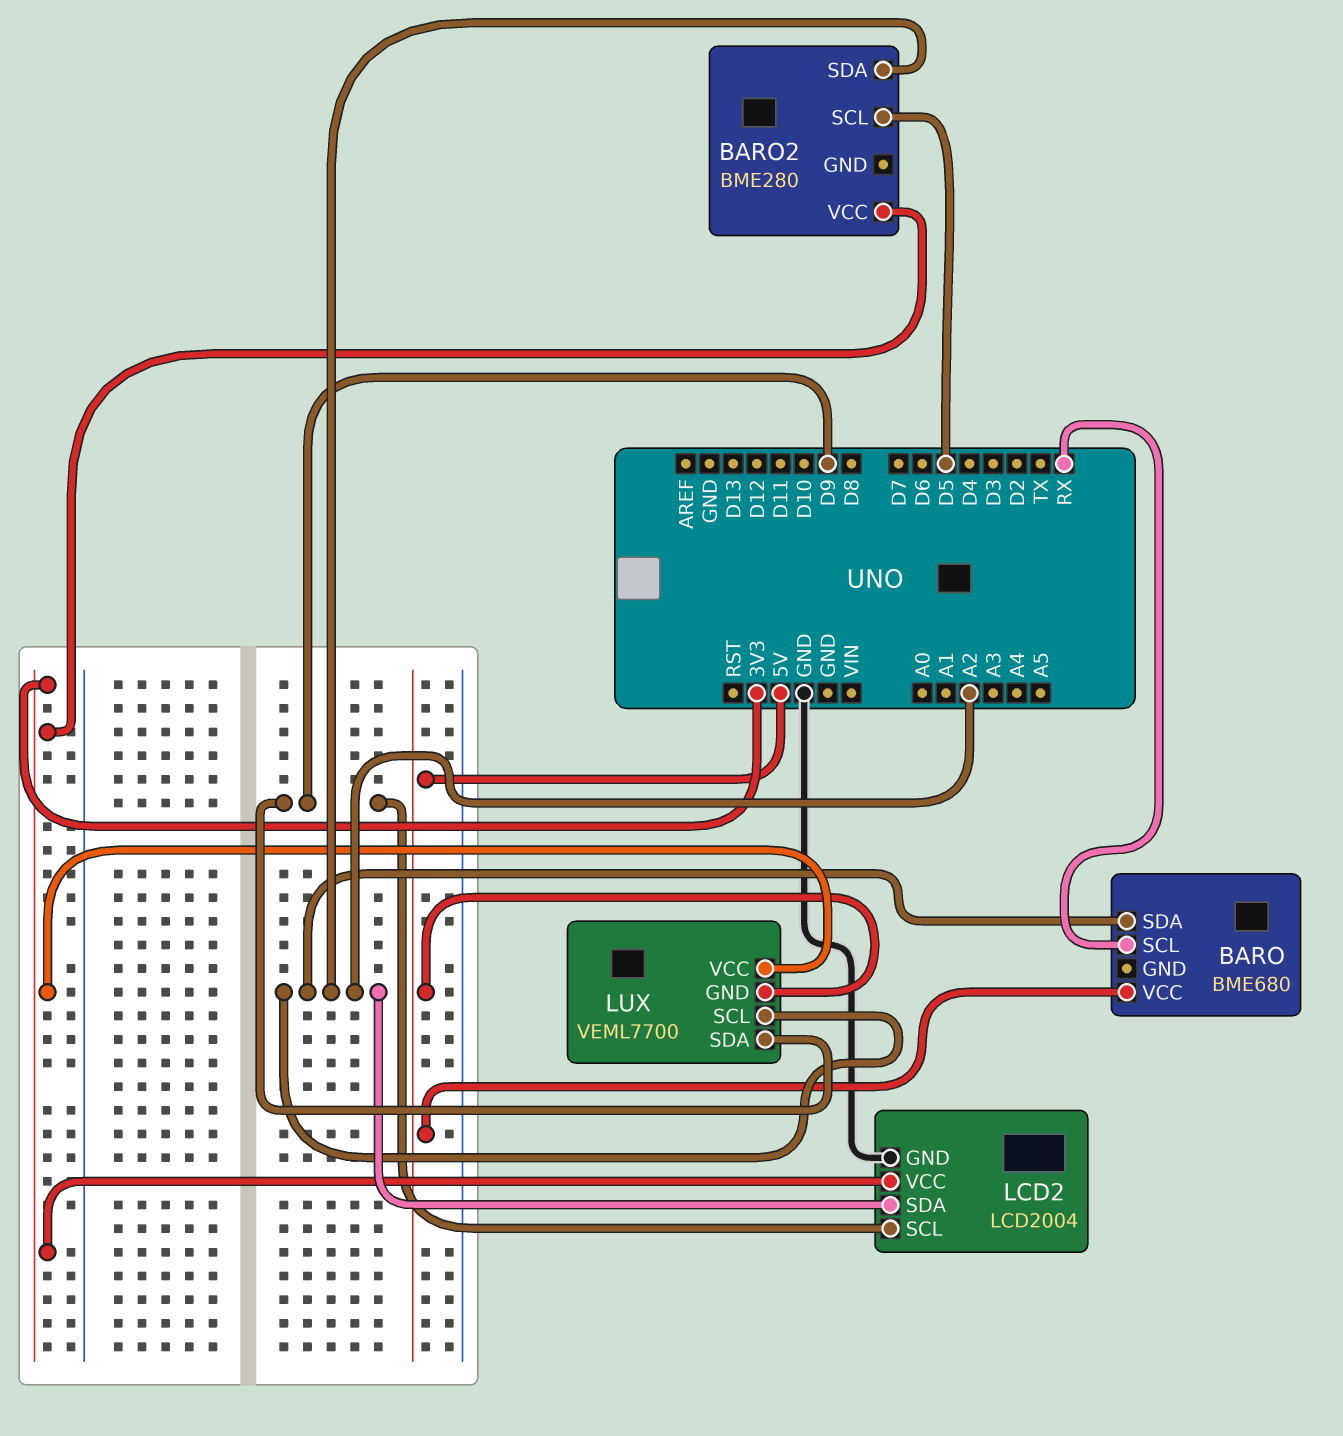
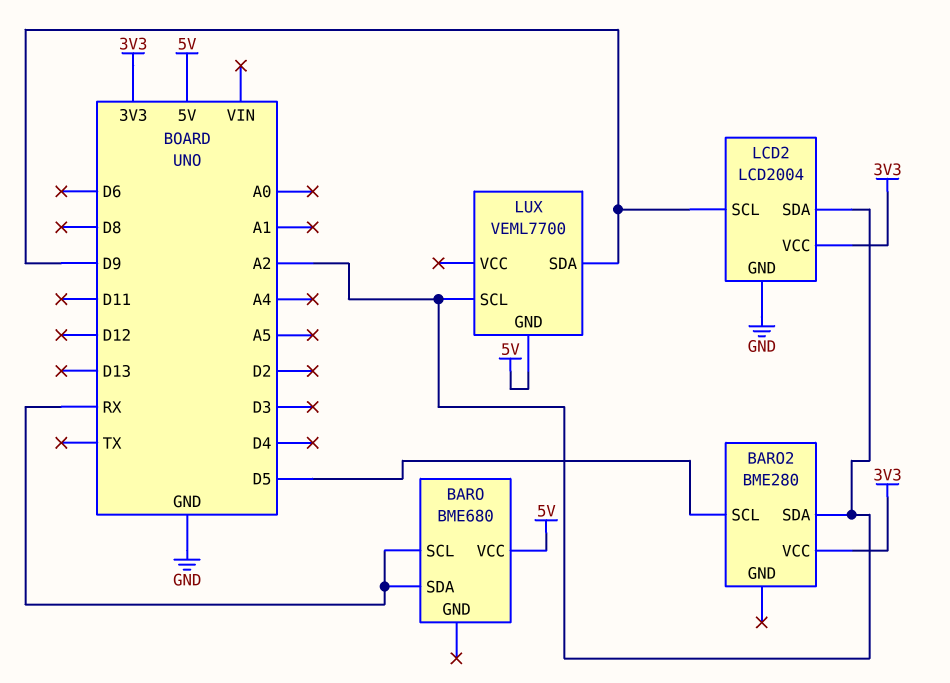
BARO pin SDA: A2 -> RX
LUX pin VCC: 3V3 -> none

